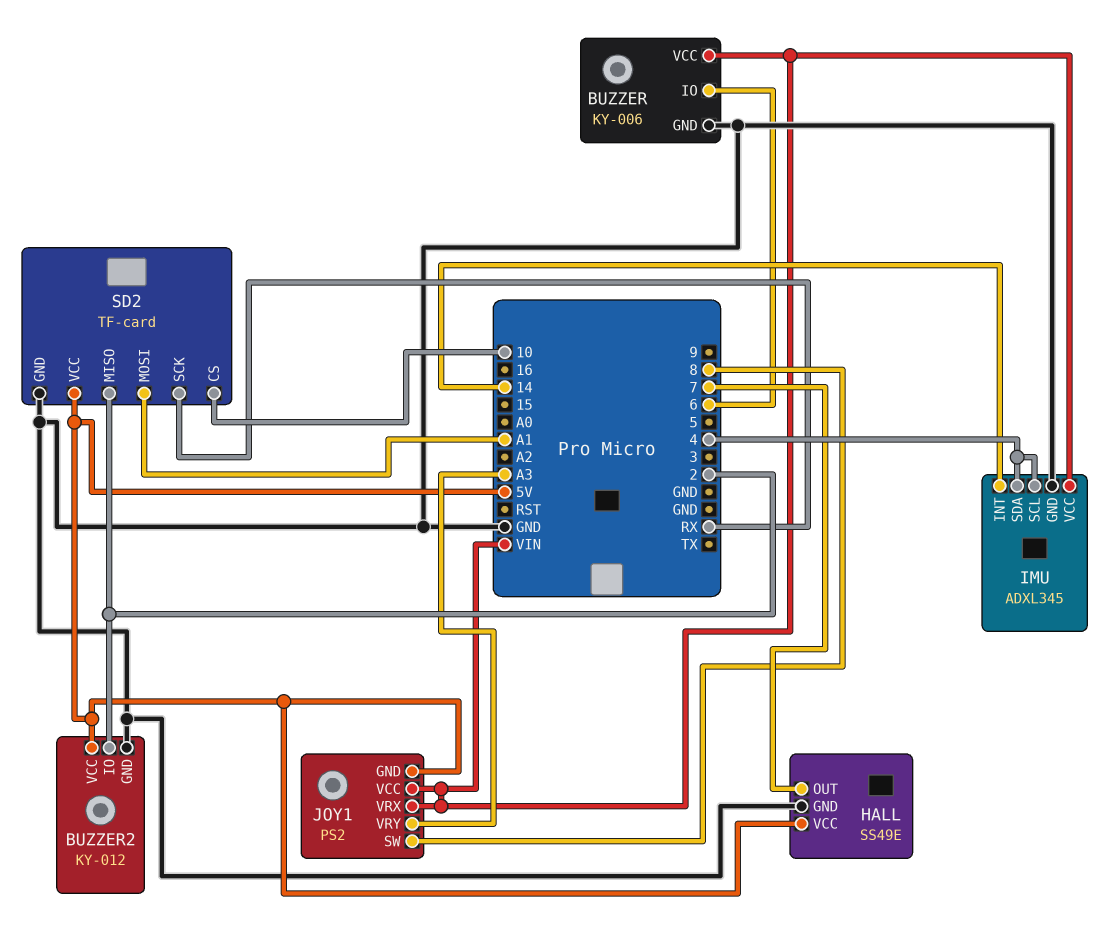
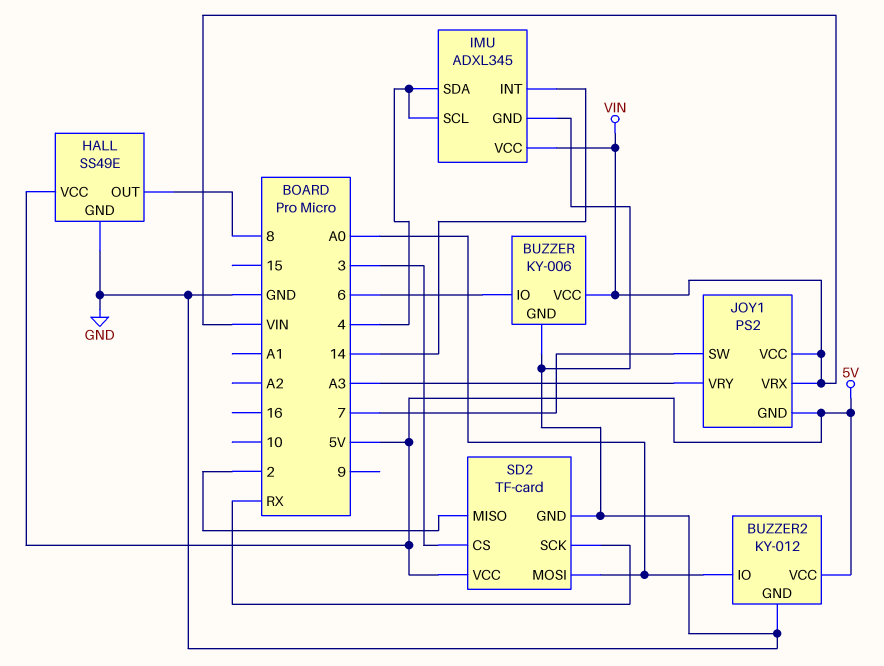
BUZZER2 pin IO: 2 -> A0
HALL pin OUT: 7 -> 8
JOY1 pin SW: 8 -> 7
SD2 pin CS: 10 -> 3
SD2 pin MOSI: A1 -> A0

